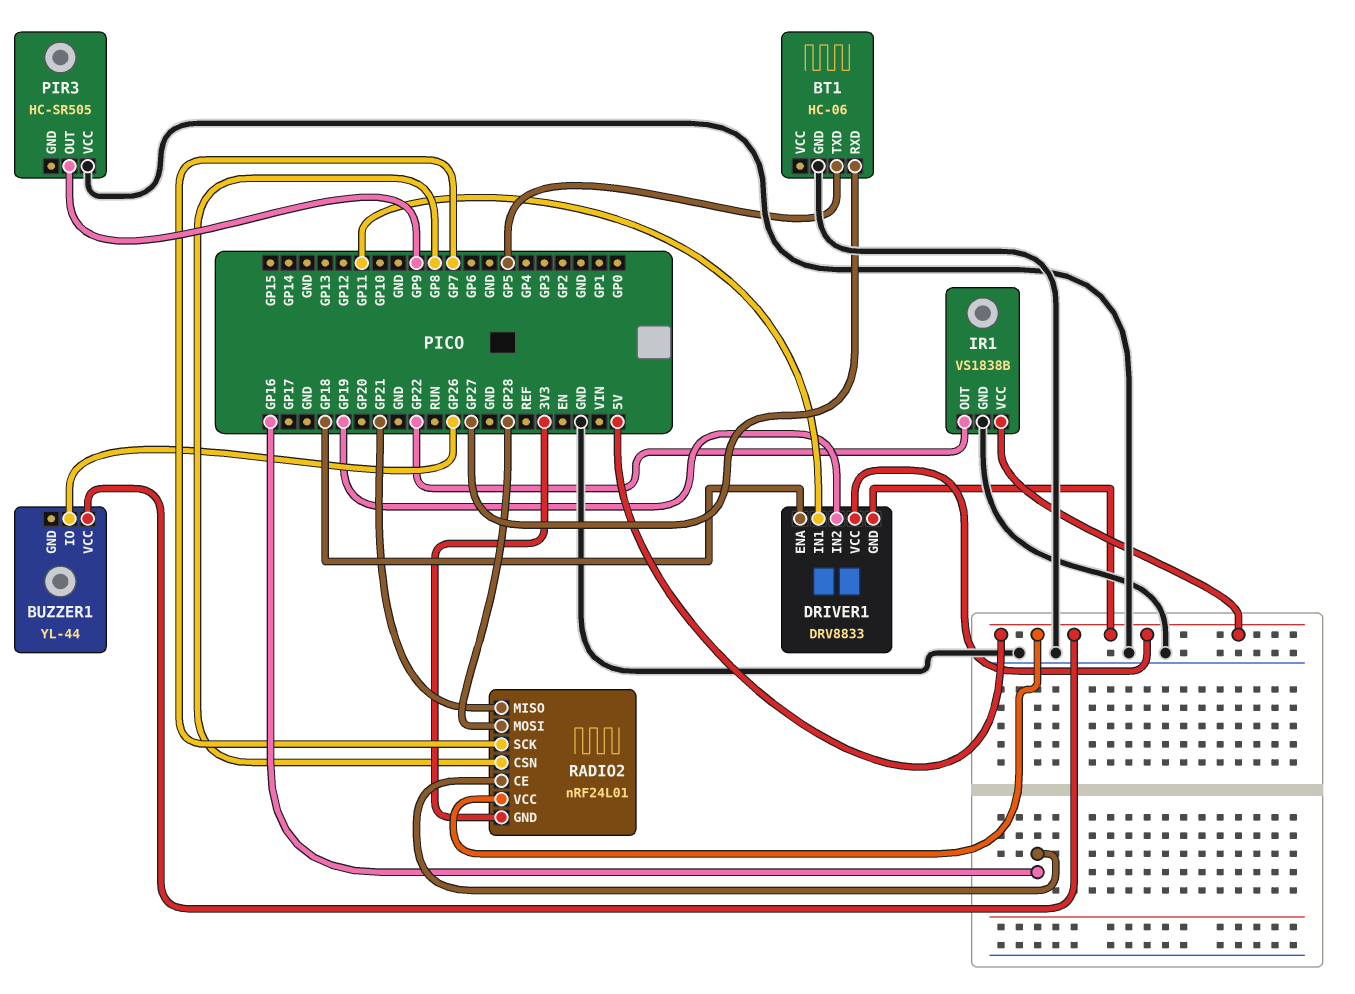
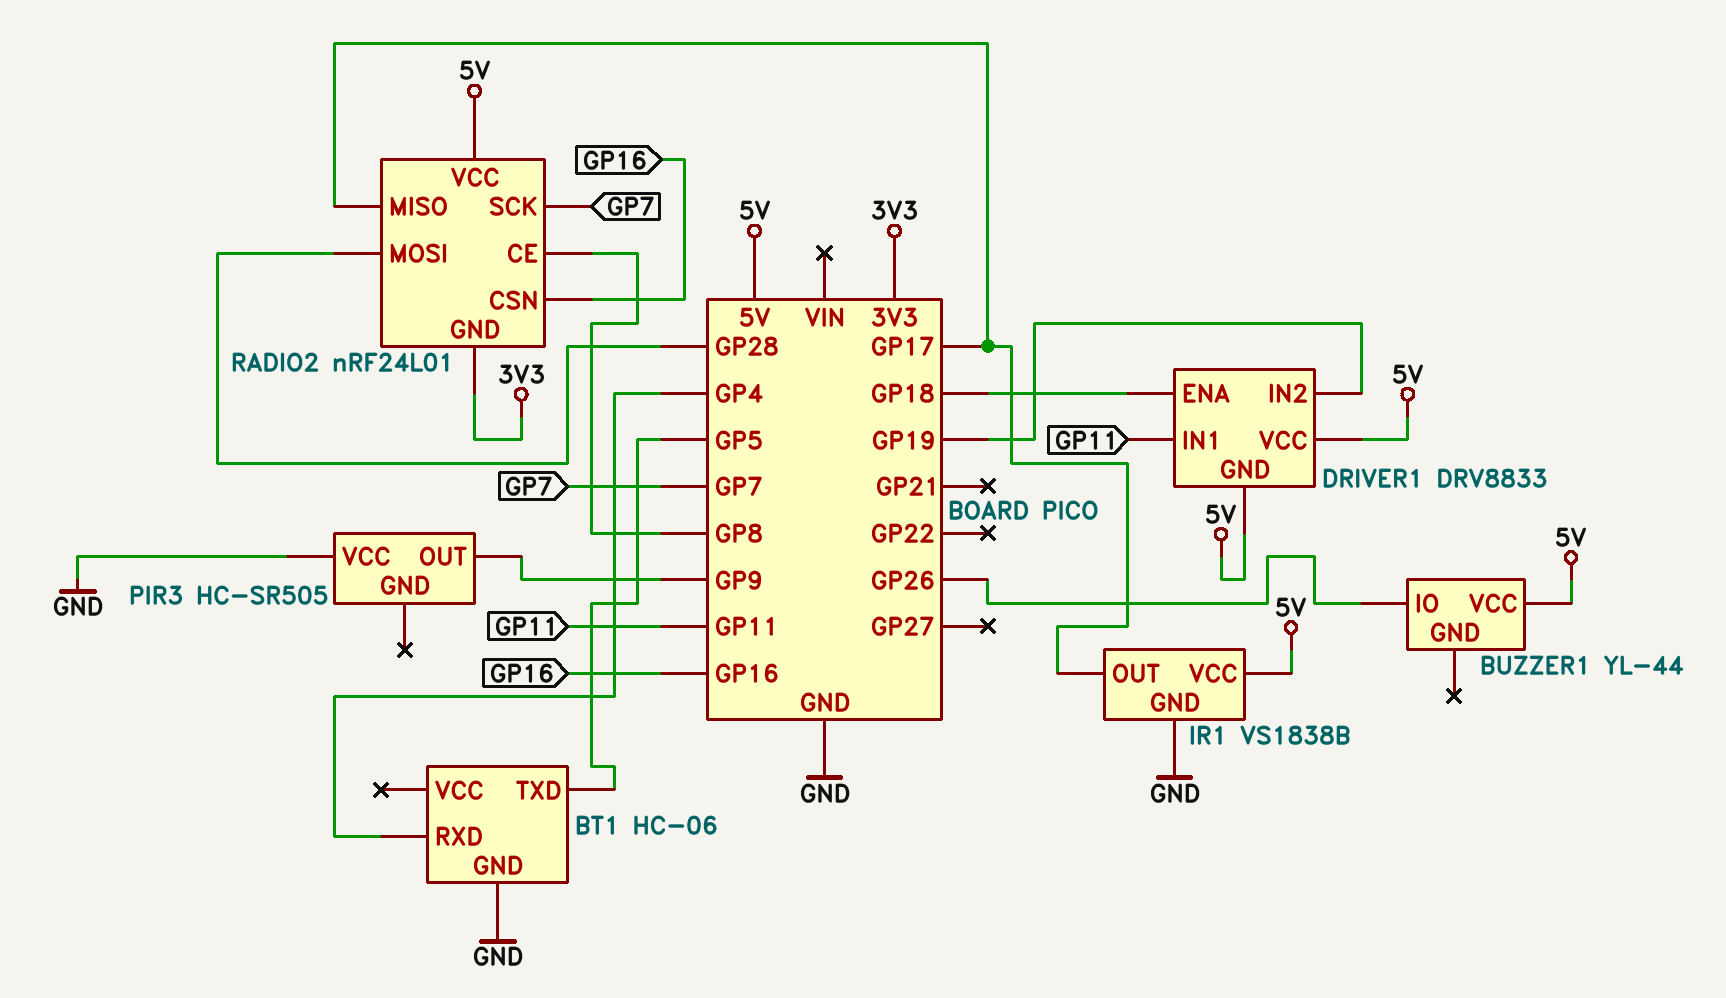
BT1 pin RXD: GP27 -> GP4
IR1 pin OUT: GP22 -> GP17
RADIO2 pin CE: GP16 -> GP8
RADIO2 pin CSN: GP8 -> GP16
RADIO2 pin MISO: GP21 -> GP17

